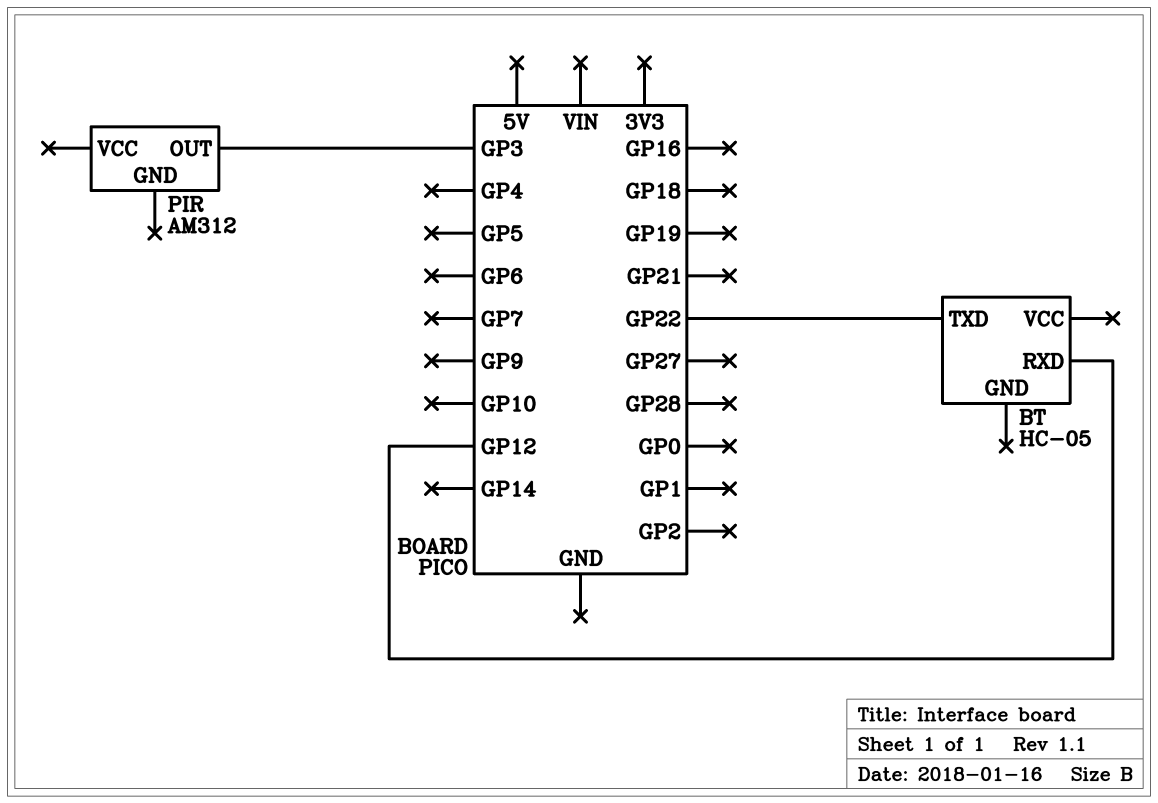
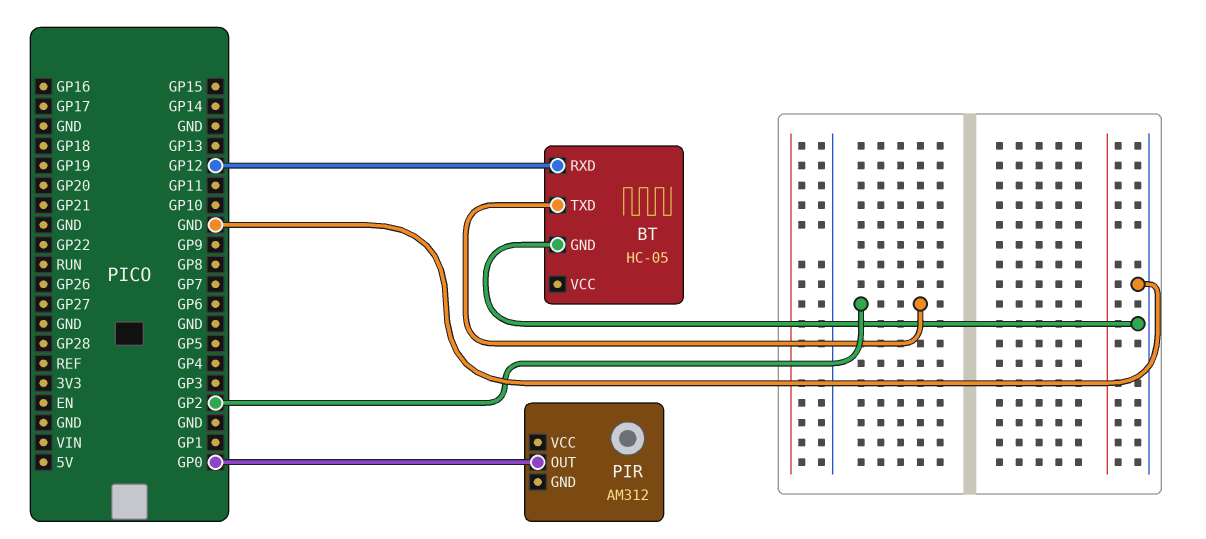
BT pin GND: none -> GND
BT pin TXD: GP22 -> GP2
PIR pin OUT: GP3 -> GP0

